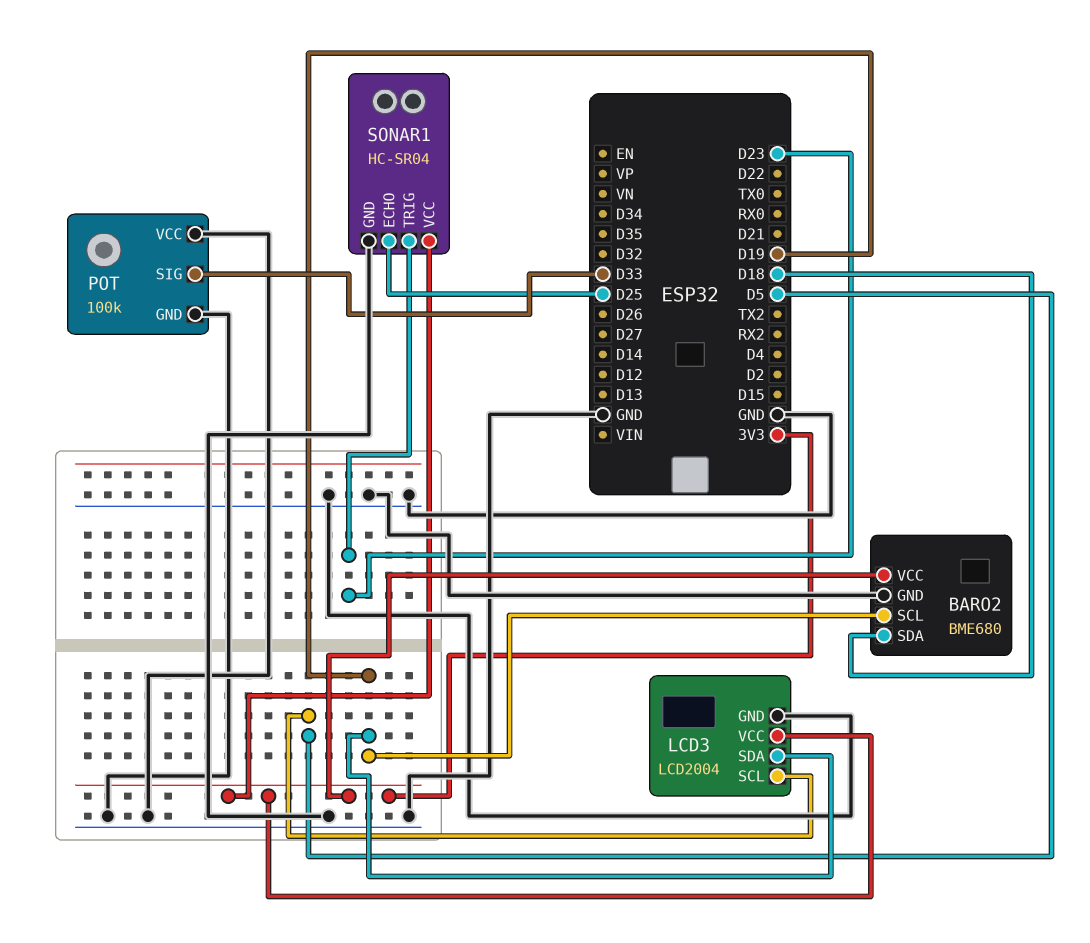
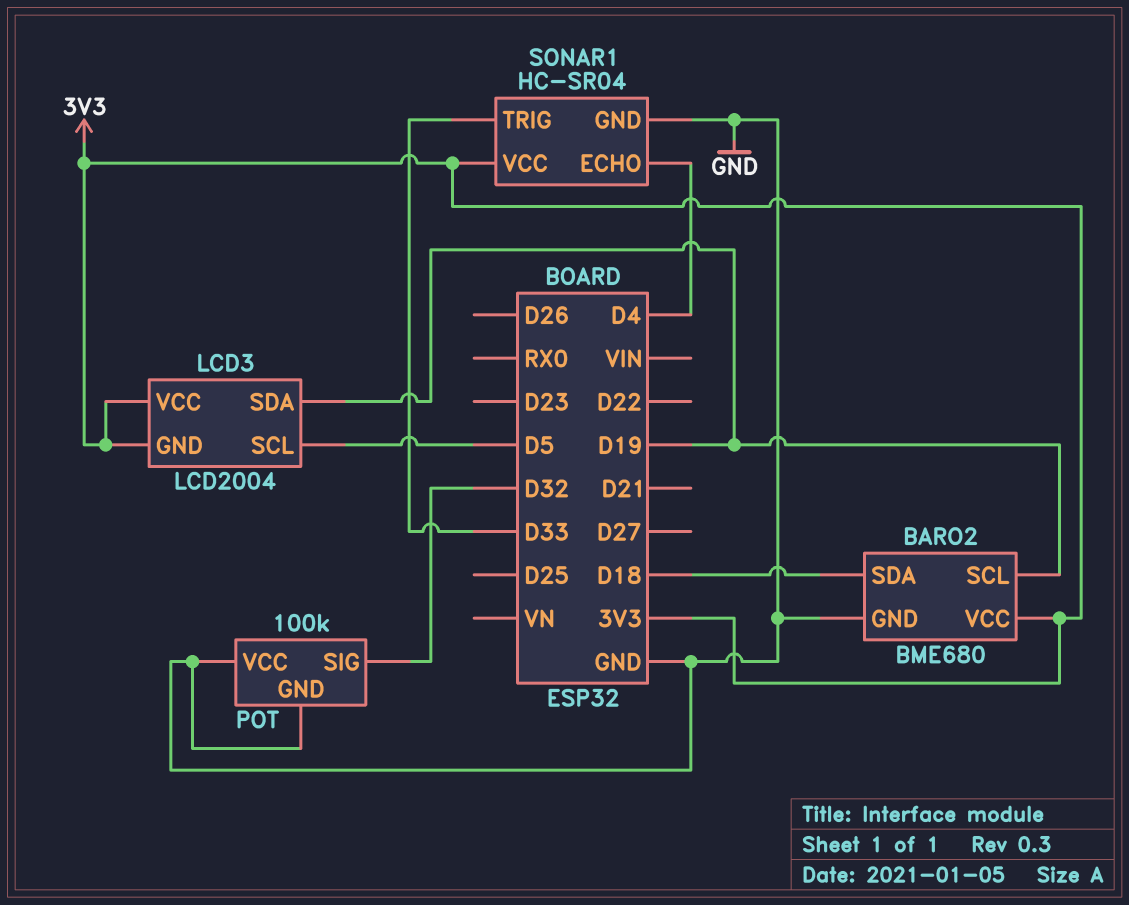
LCD3 pin GND: GND -> 3V3
POT pin SIG: D33 -> D32
SONAR1 pin ECHO: D25 -> D4
SONAR1 pin TRIG: D23 -> D33

